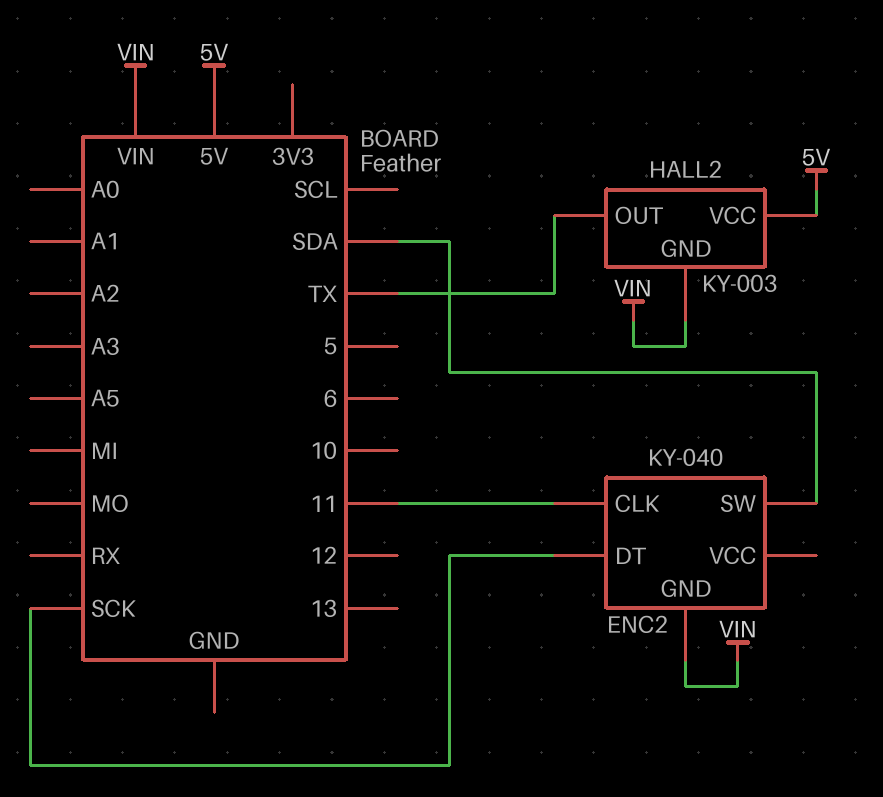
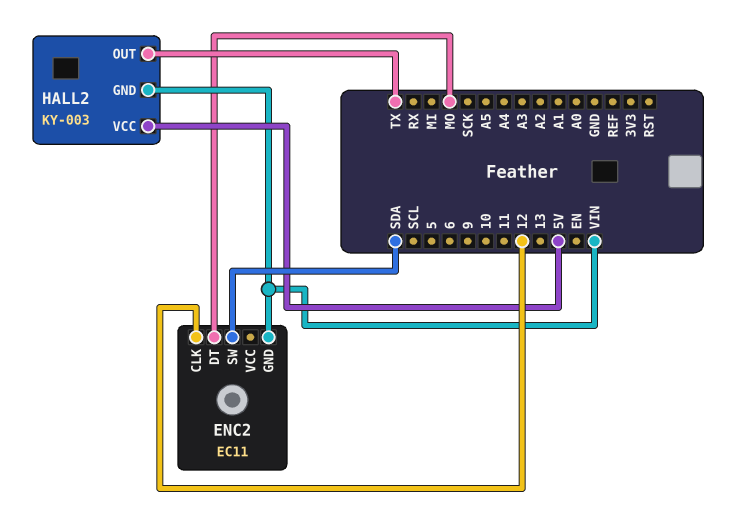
ENC2: KY-040 -> EC11
ENC2 pin CLK: 11 -> 12
ENC2 pin DT: SCK -> MO

